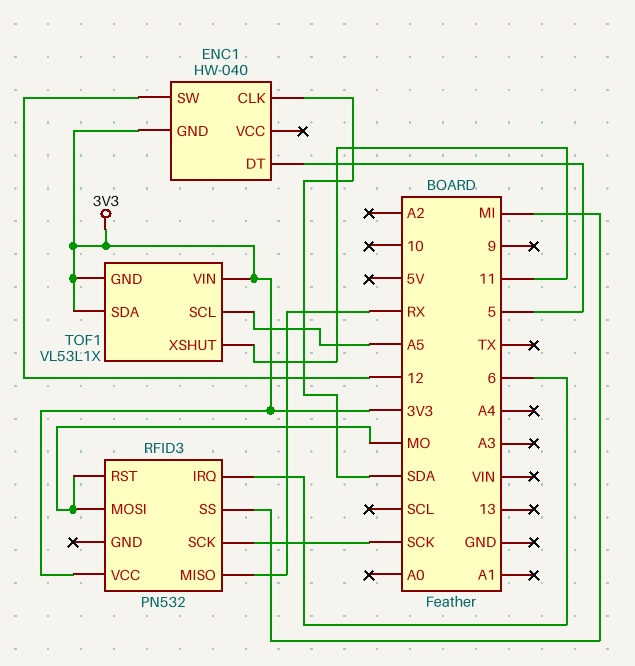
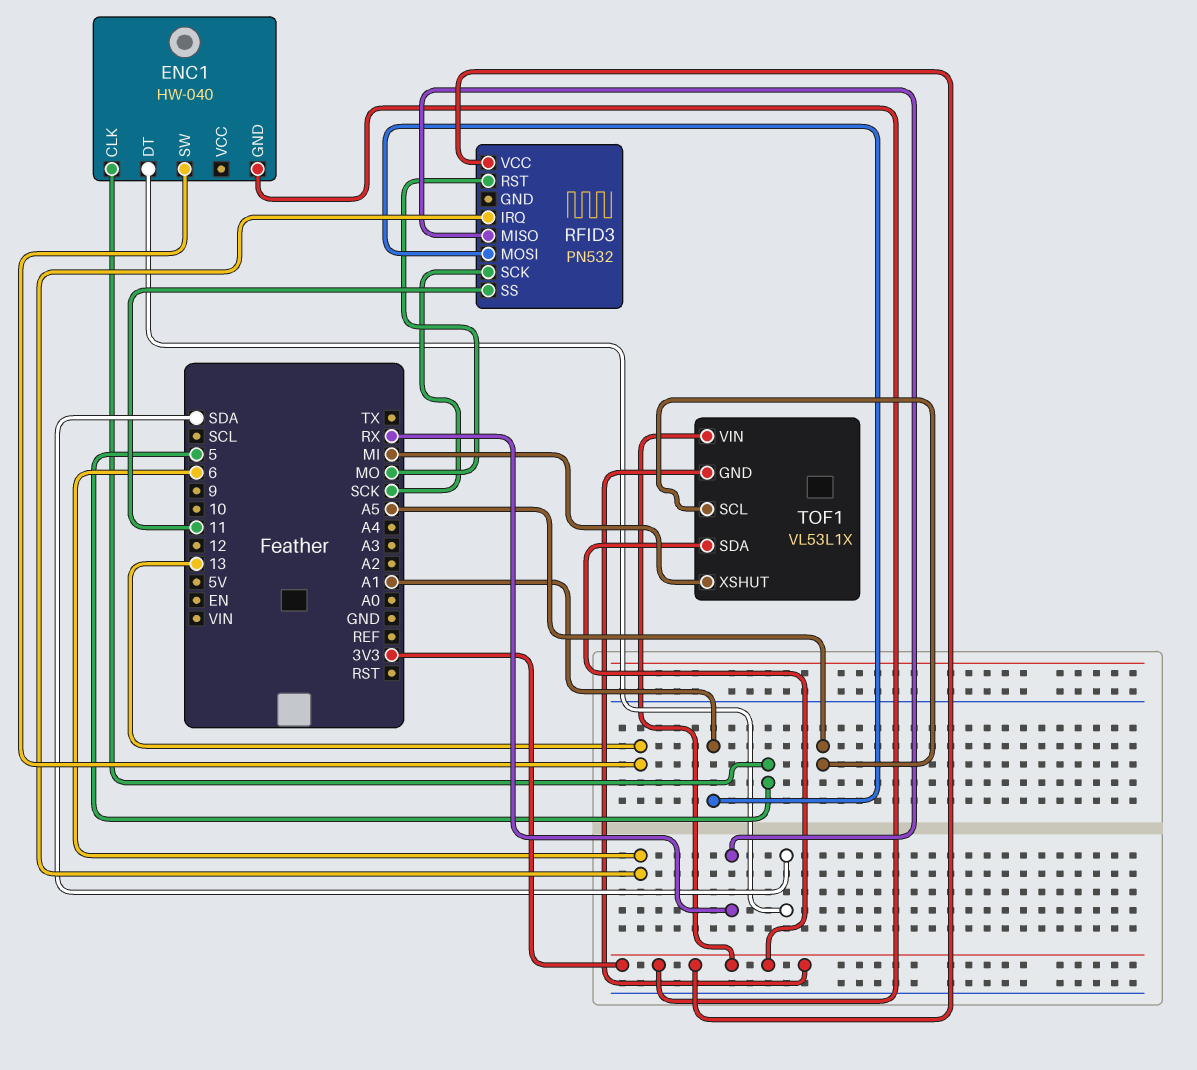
ENC1 pin CLK: SDA -> 5
ENC1 pin DT: 5 -> SDA
ENC1 pin SW: 12 -> 13
RFID3 pin MOSI: MO -> A1
RFID3 pin SS: MI -> 11
TOF1 pin XSHUT: 11 -> MI

